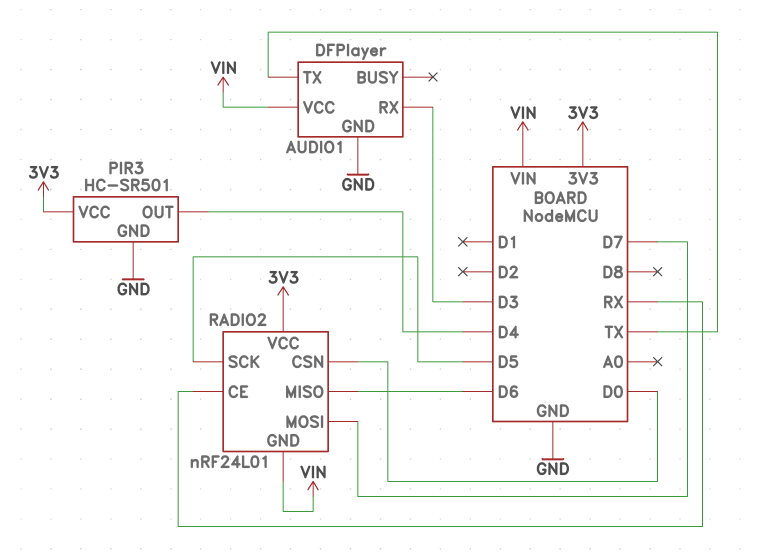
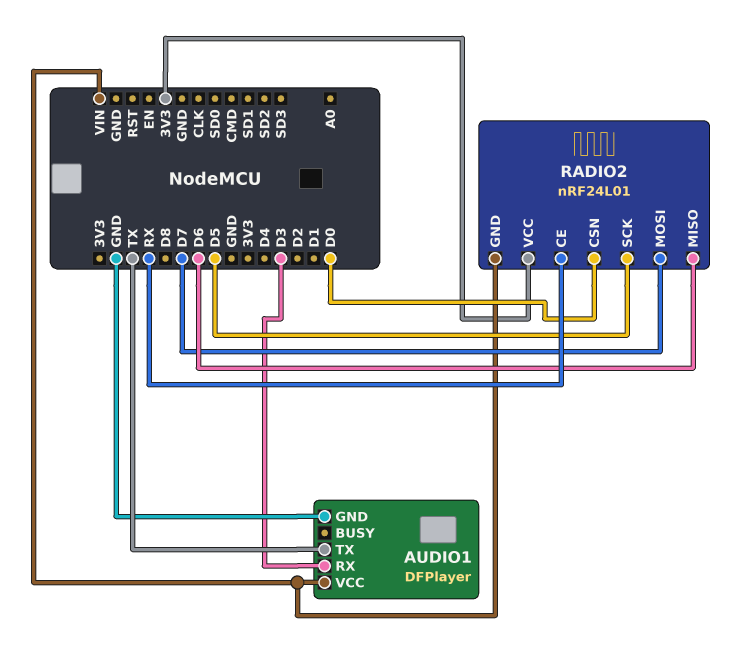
PIR3: HC-SR501 -> none
PIR3 pin GND: GND -> none
PIR3 pin OUT: D4 -> none
PIR3 pin VCC: 3V3 -> none

